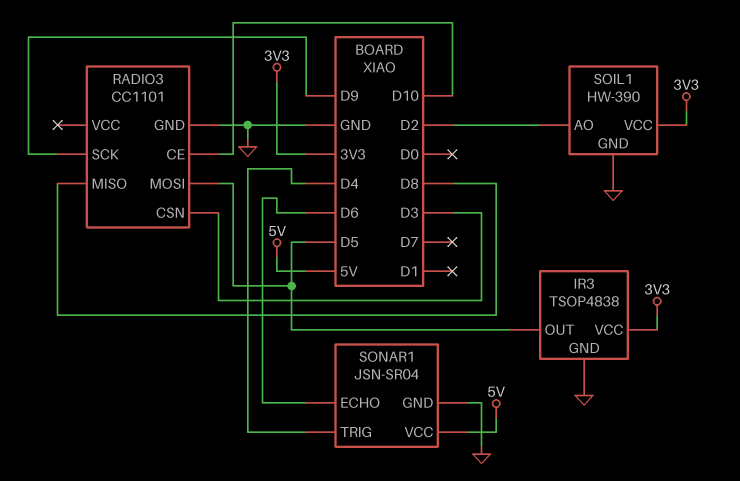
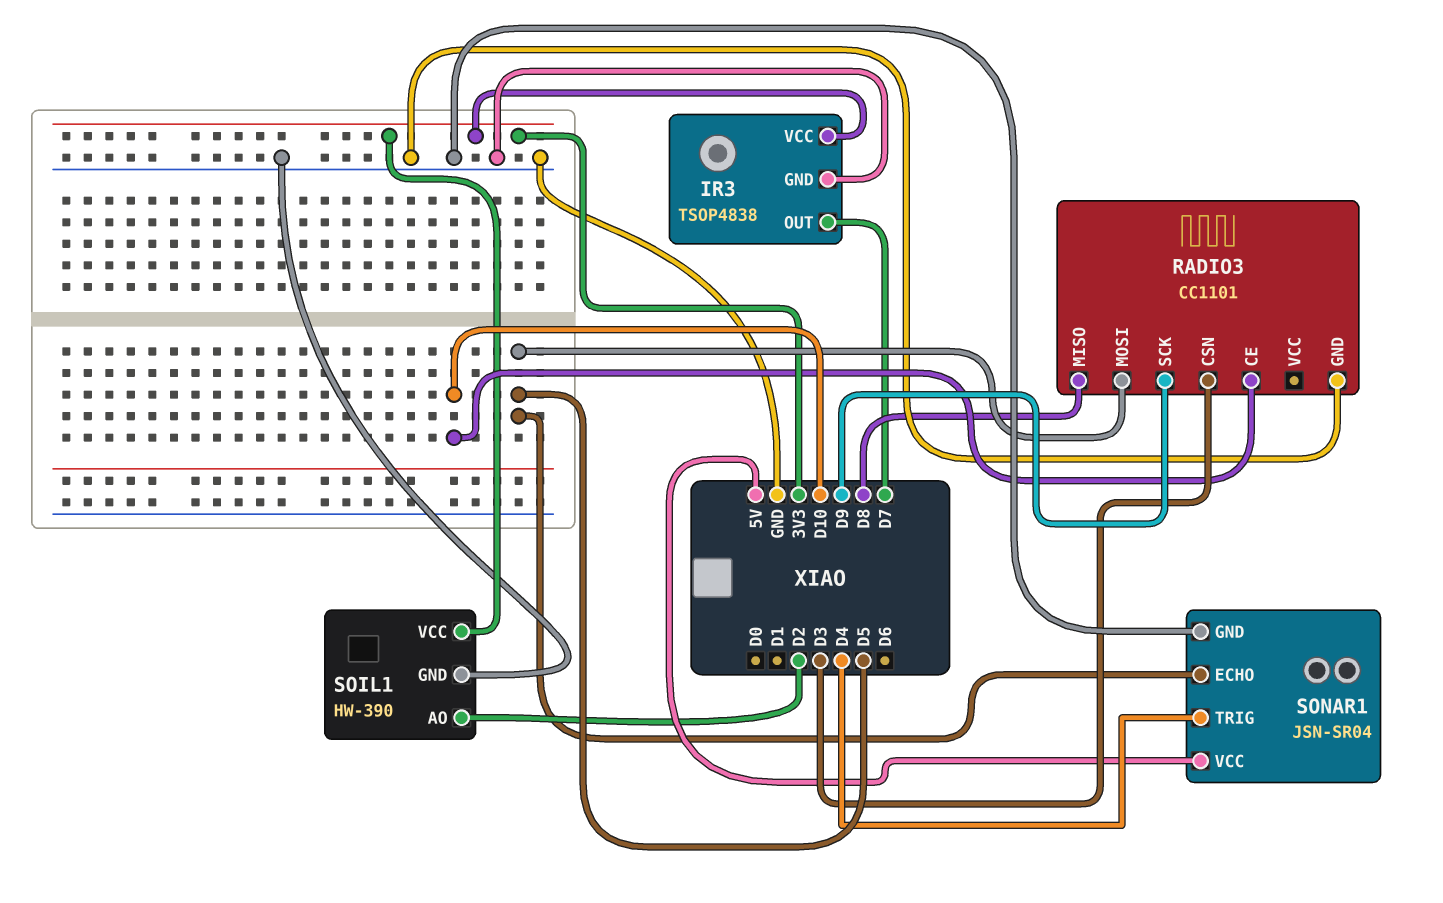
IR3 pin OUT: D5 -> D7
SONAR1 pin ECHO: D6 -> D5

